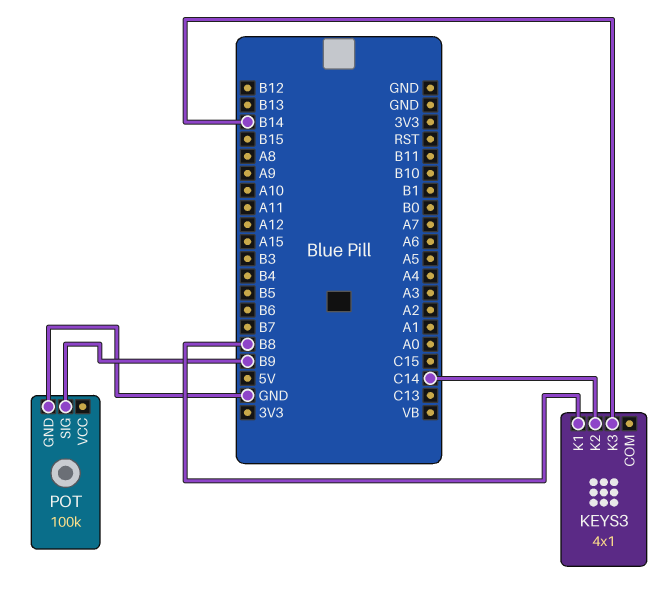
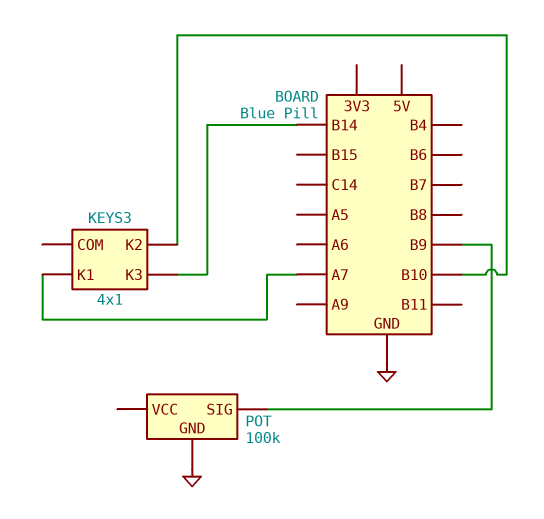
KEYS3 pin K1: B8 -> A7
KEYS3 pin K2: C14 -> B10

